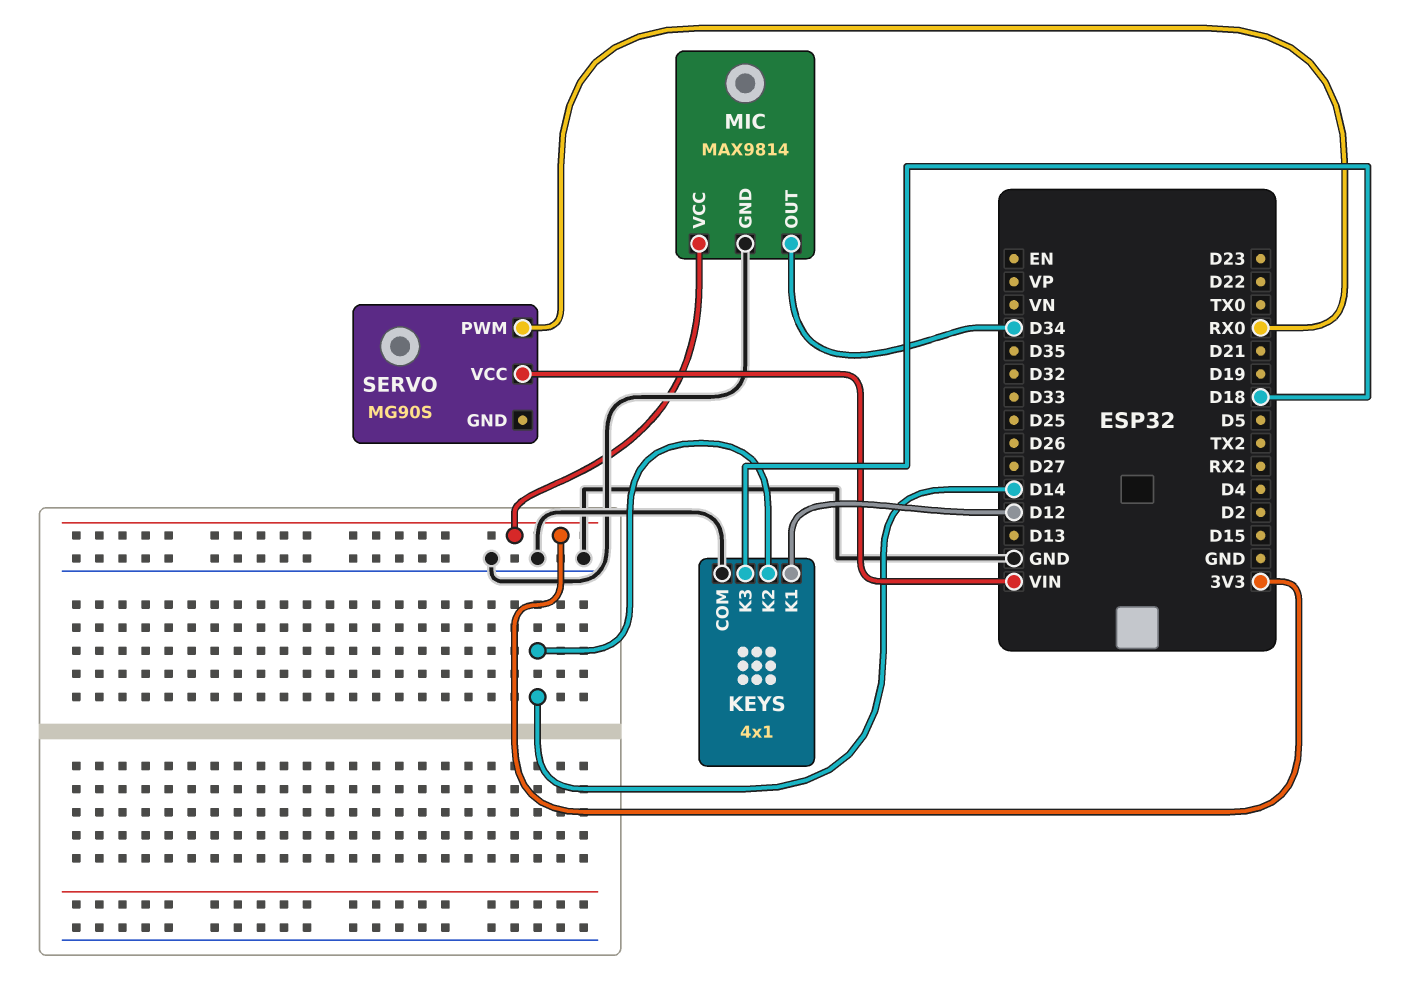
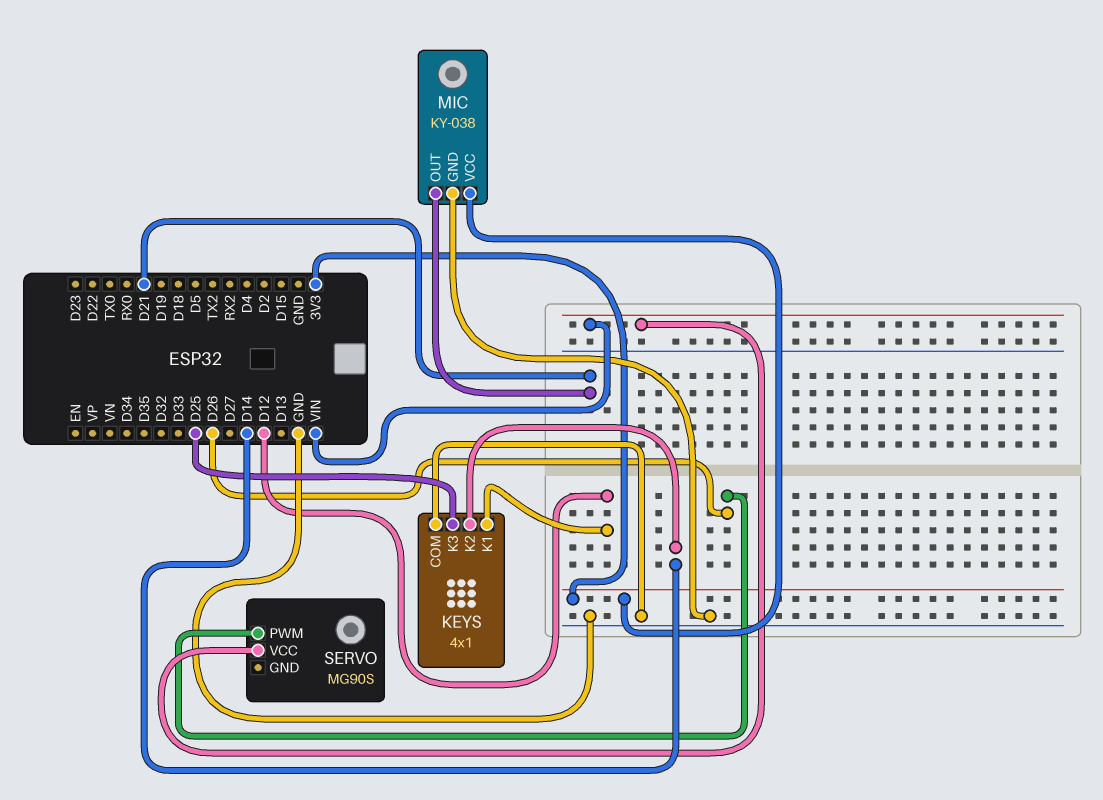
KEYS pin K3: D18 -> D25
MIC: MAX9814 -> KY-038
MIC pin OUT: D34 -> D21
SERVO pin PWM: RX0 -> D26

